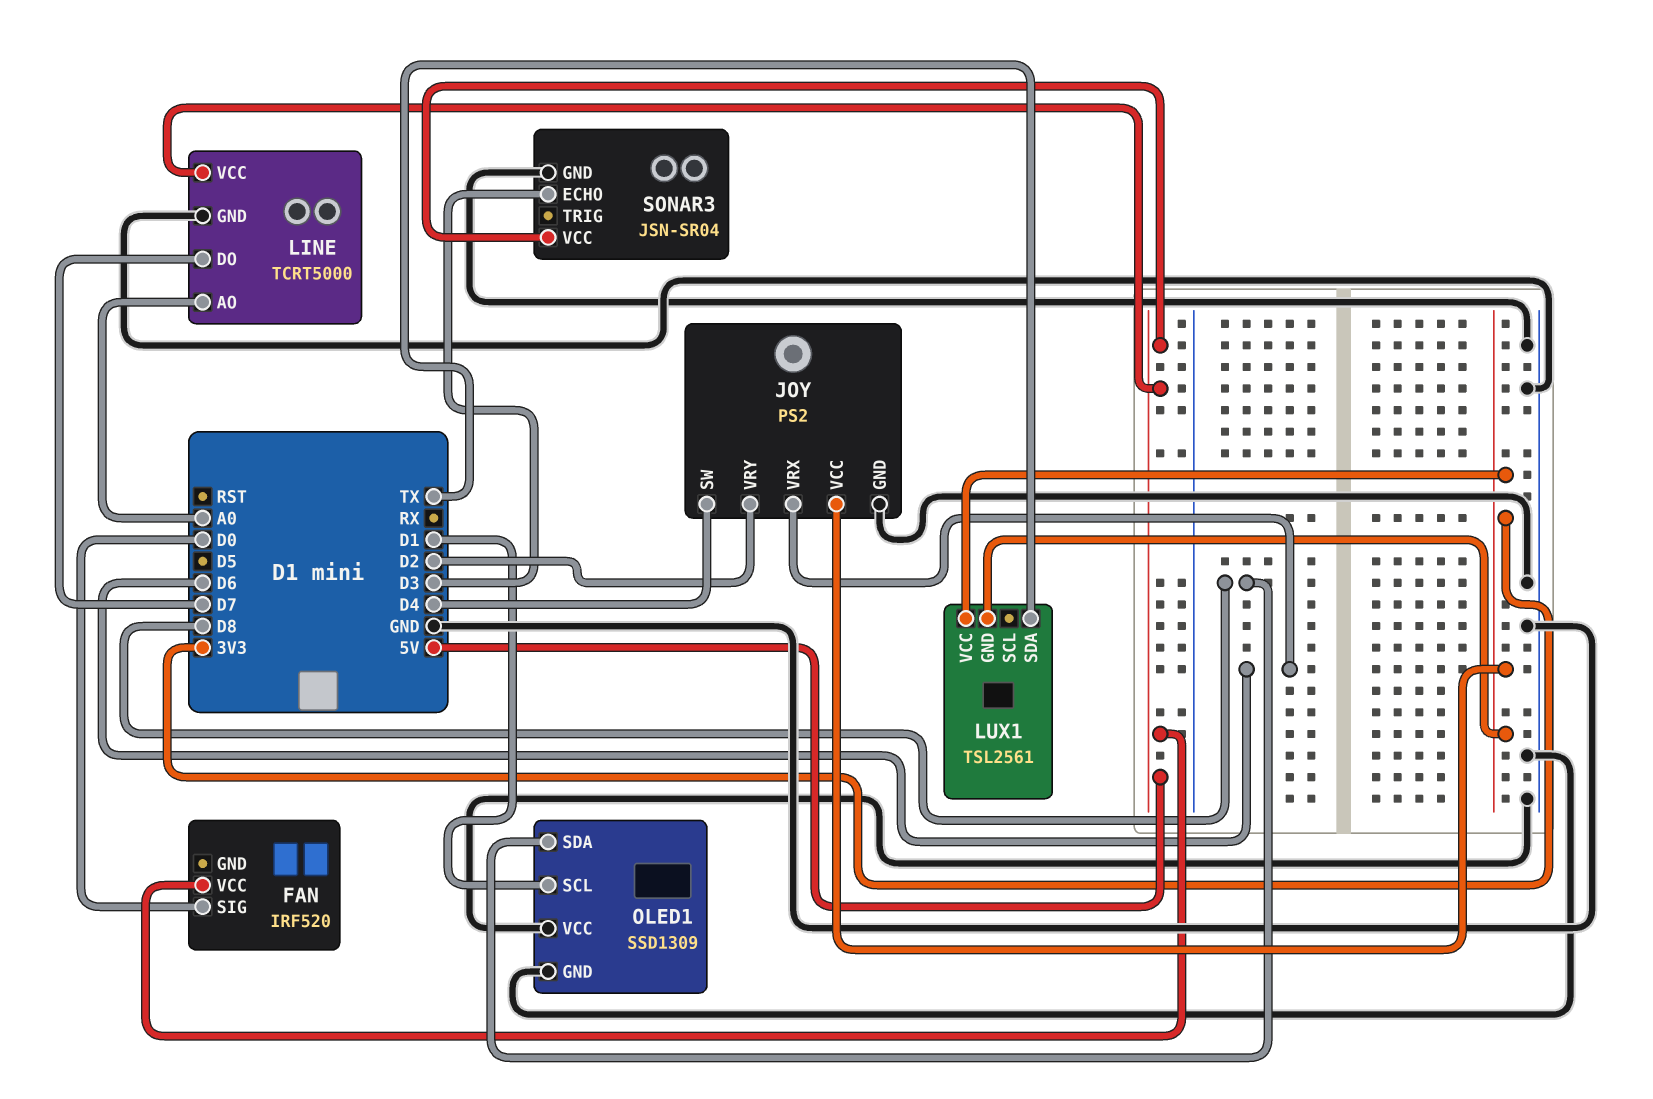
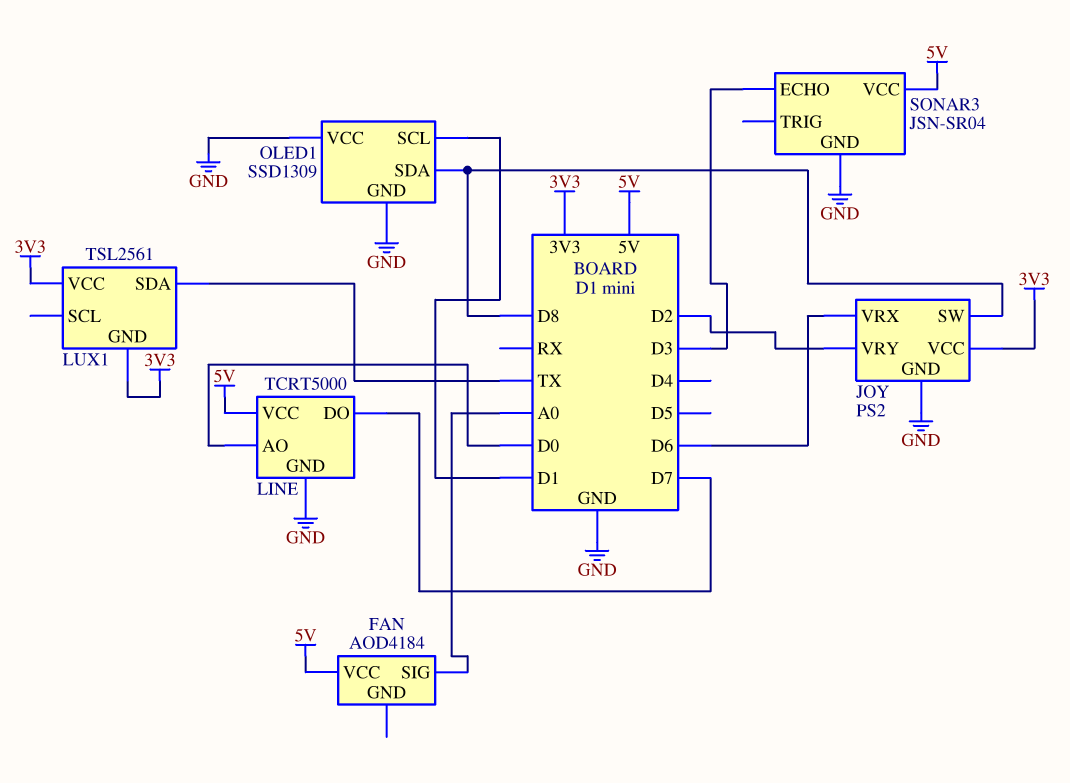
FAN: IRF520 -> AOD4184
FAN pin SIG: D0 -> A0
JOY pin SW: D4 -> D8
LINE pin AO: A0 -> D0

